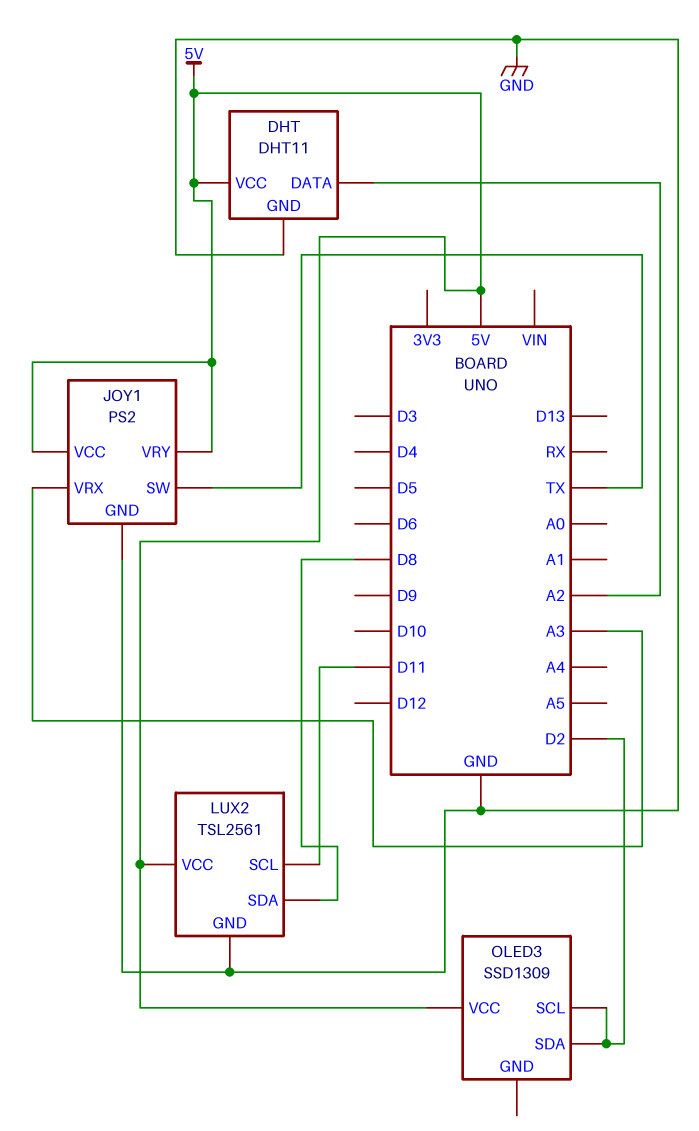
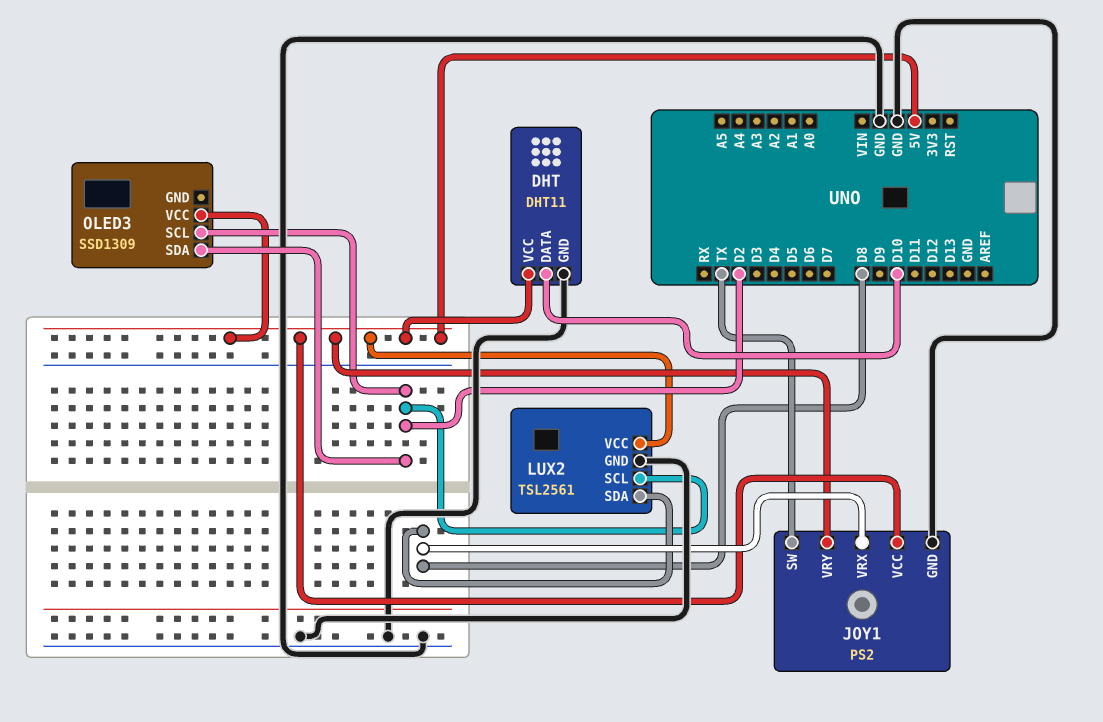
DHT pin DATA: A2 -> D10
JOY1 pin VRX: A3 -> D8
LUX2 pin SCL: D11 -> D2

